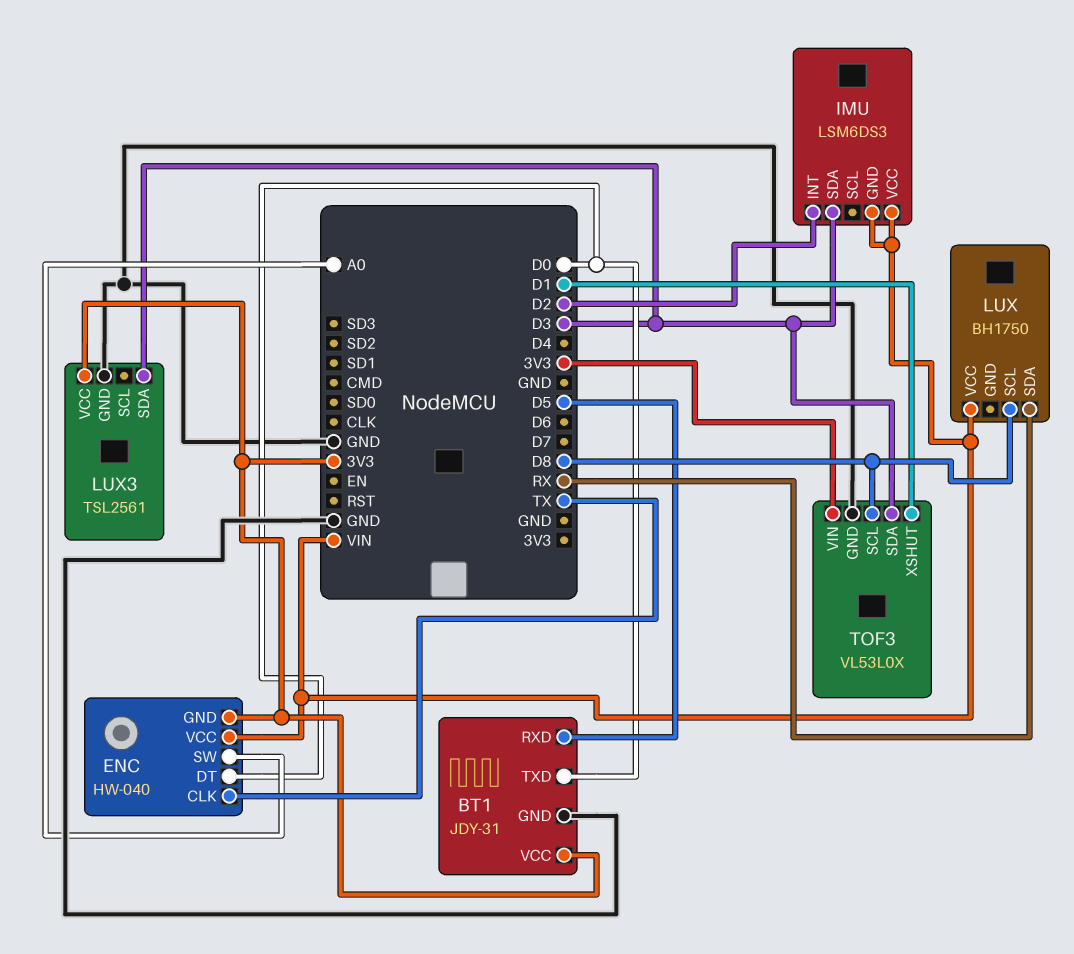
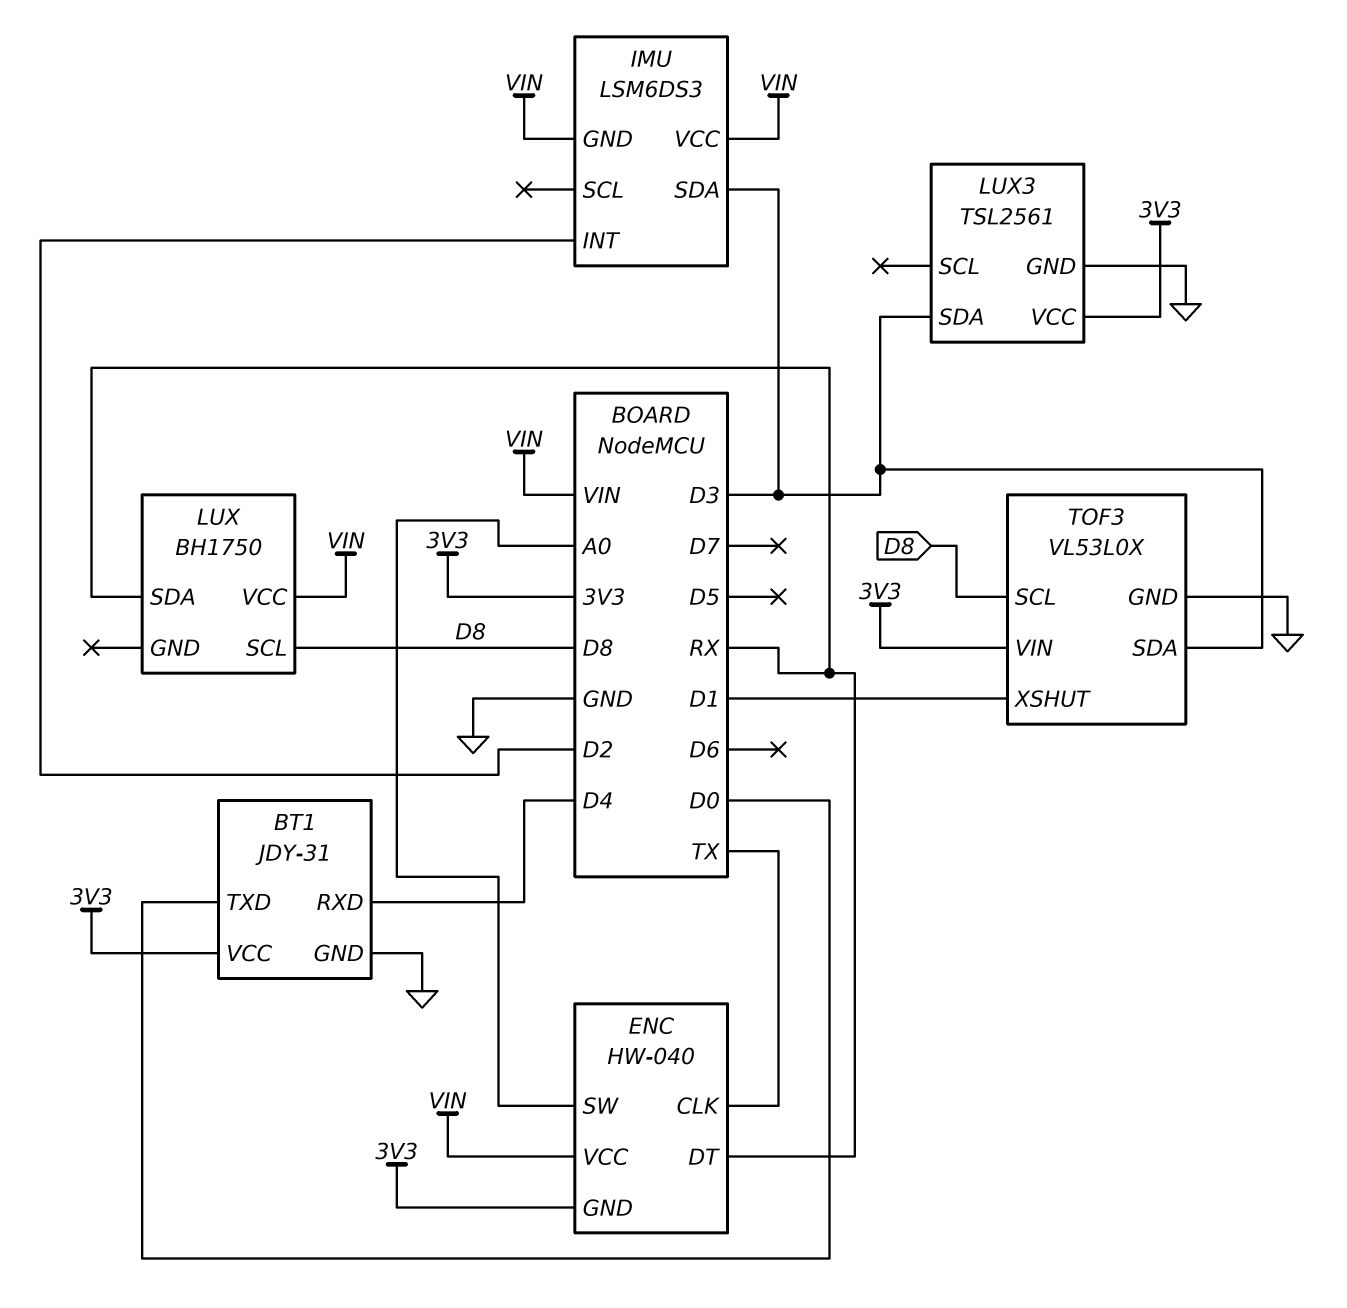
BT1 pin RXD: D5 -> D4
ENC pin DT: D0 -> RX

